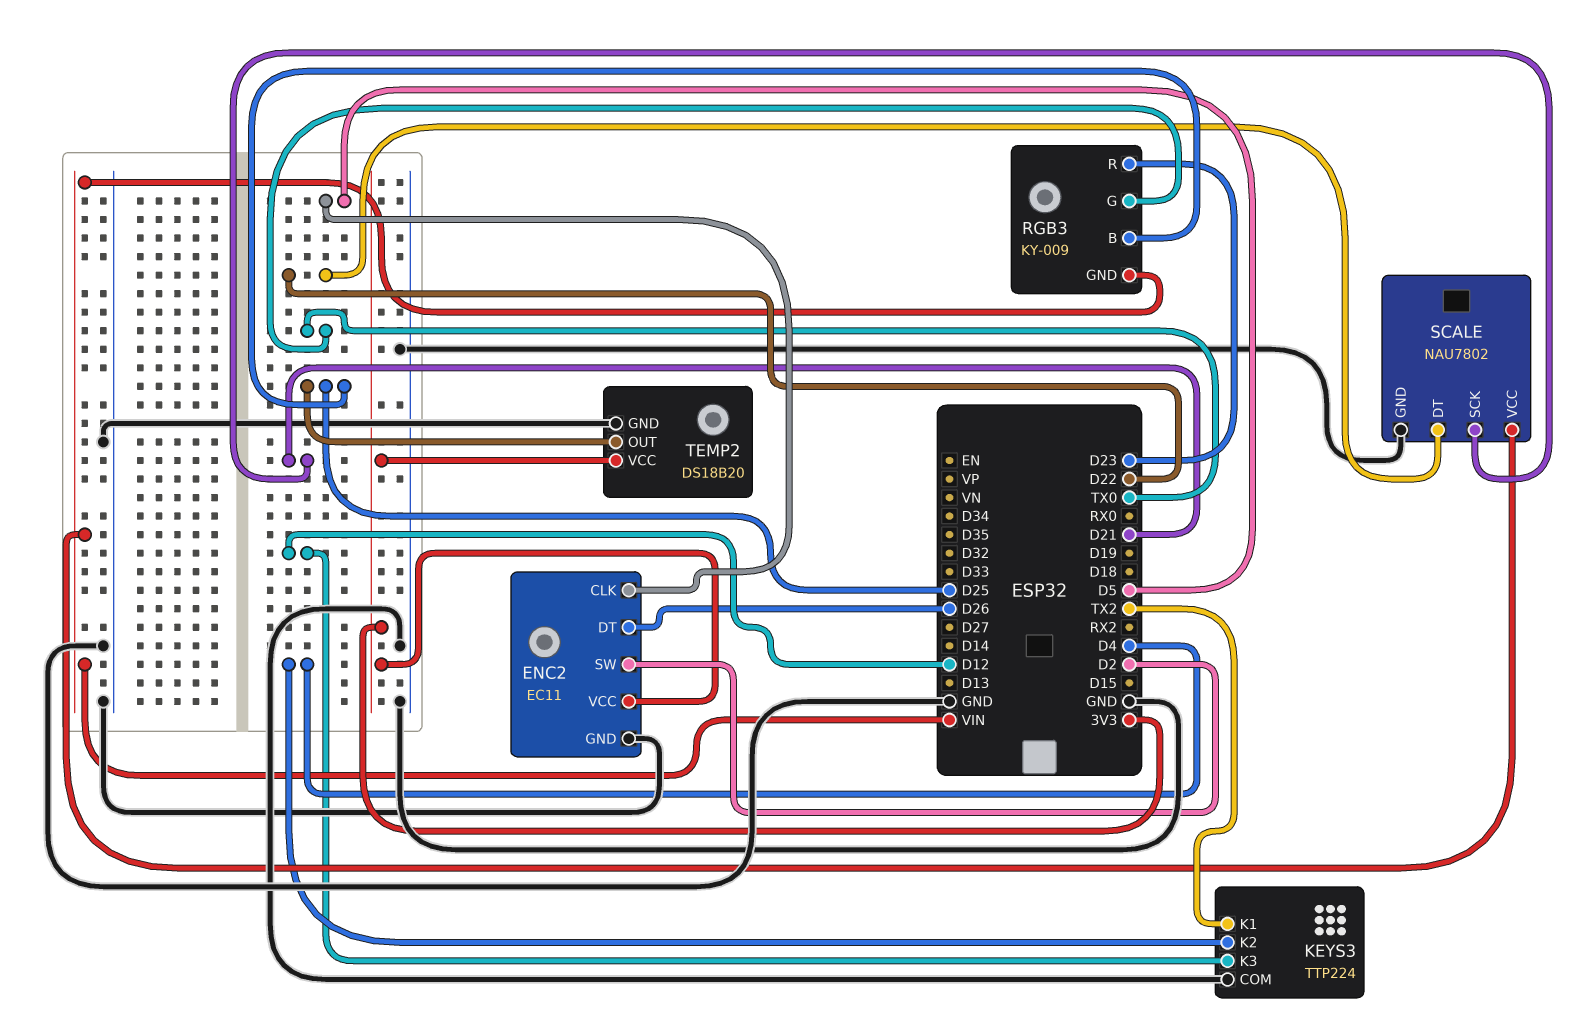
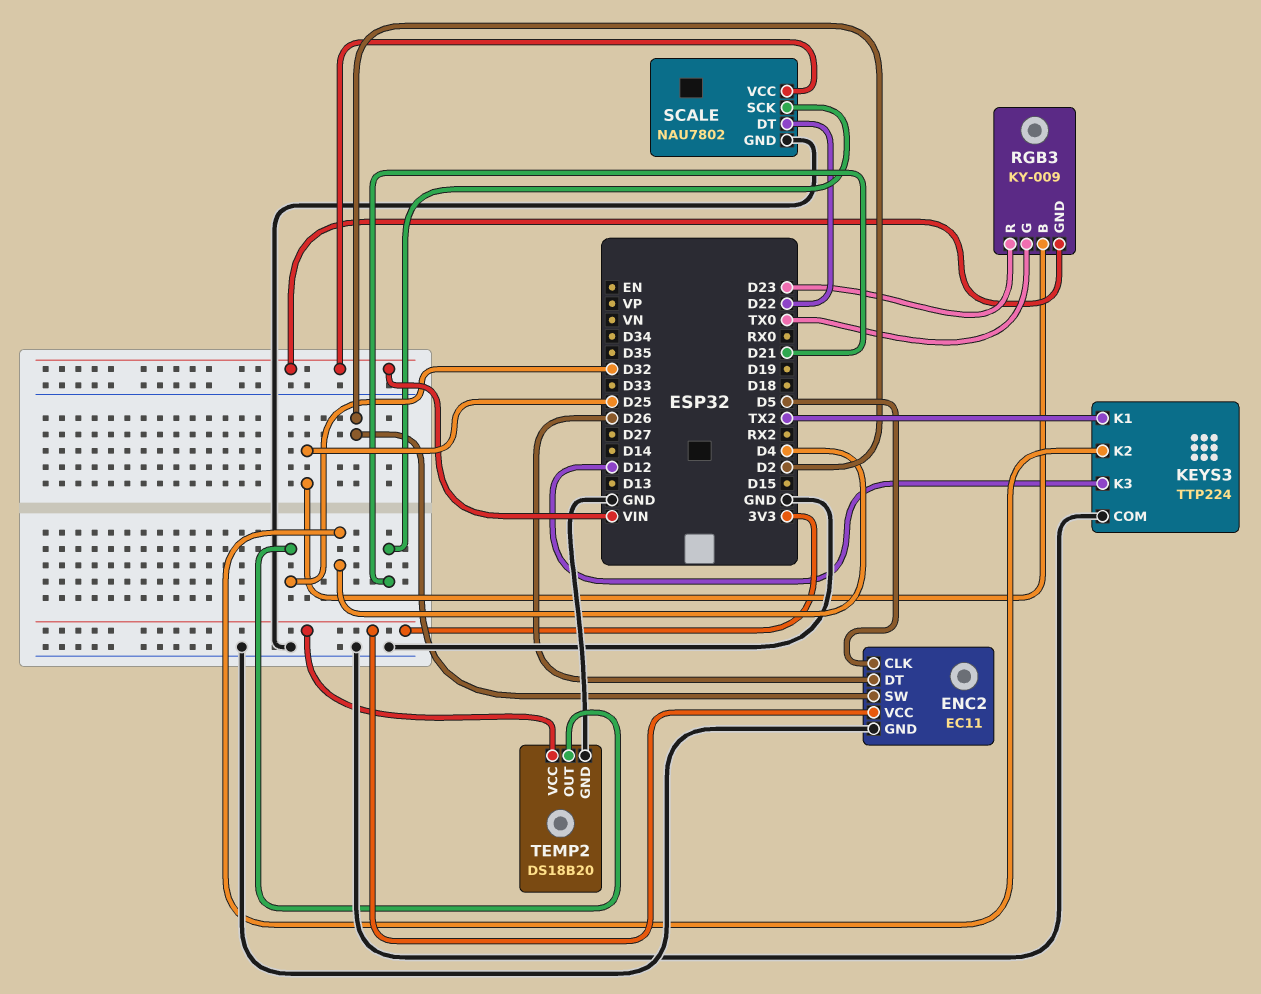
TEMP2 pin OUT: D25 -> D32

